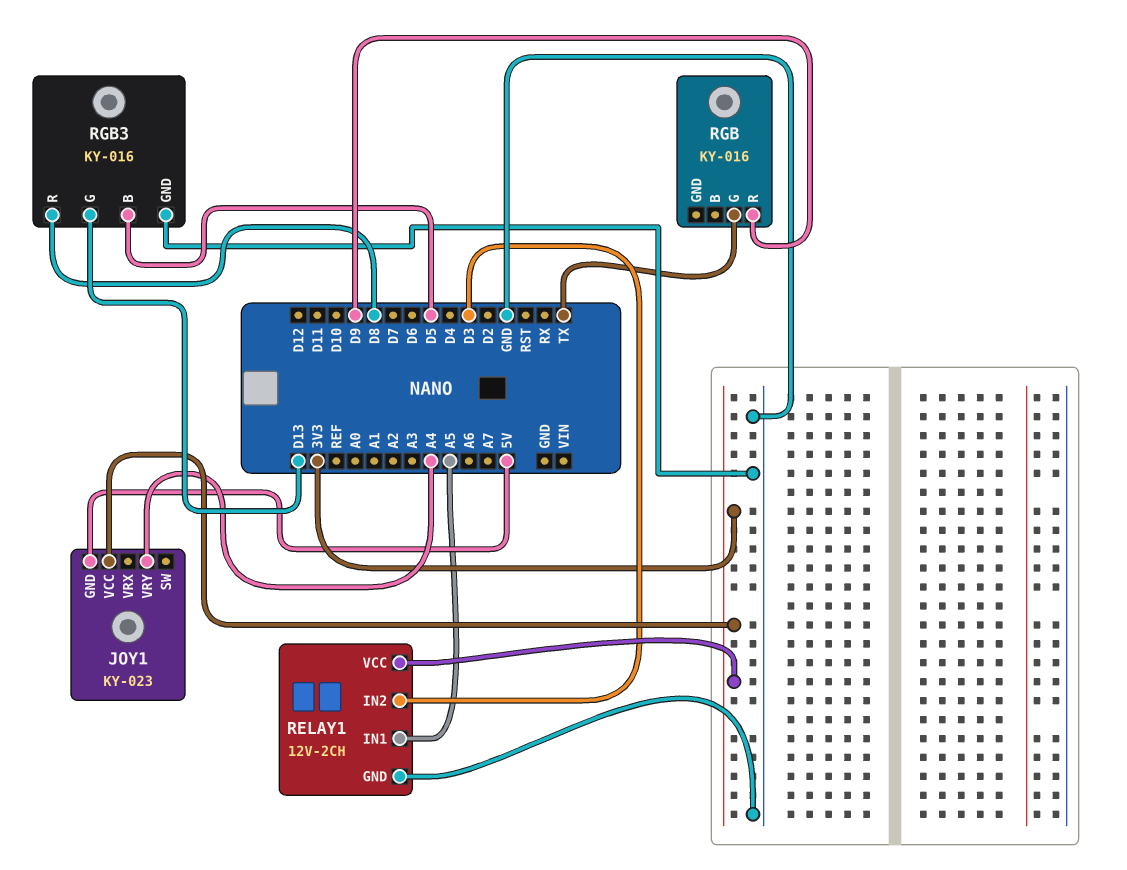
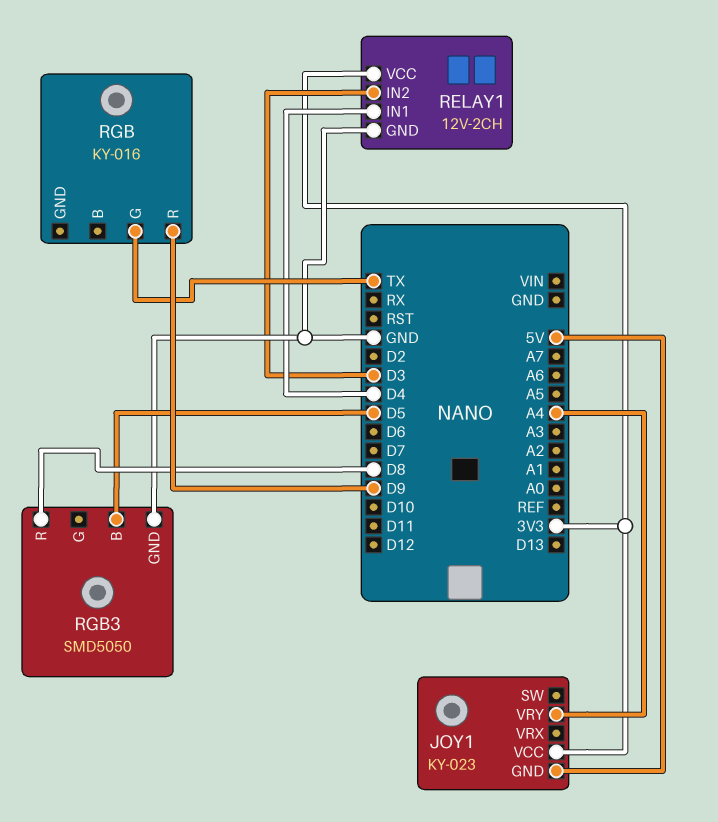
RELAY1 pin IN1: A5 -> D4
RGB3: KY-016 -> SMD5050
RGB3 pin G: D13 -> none

